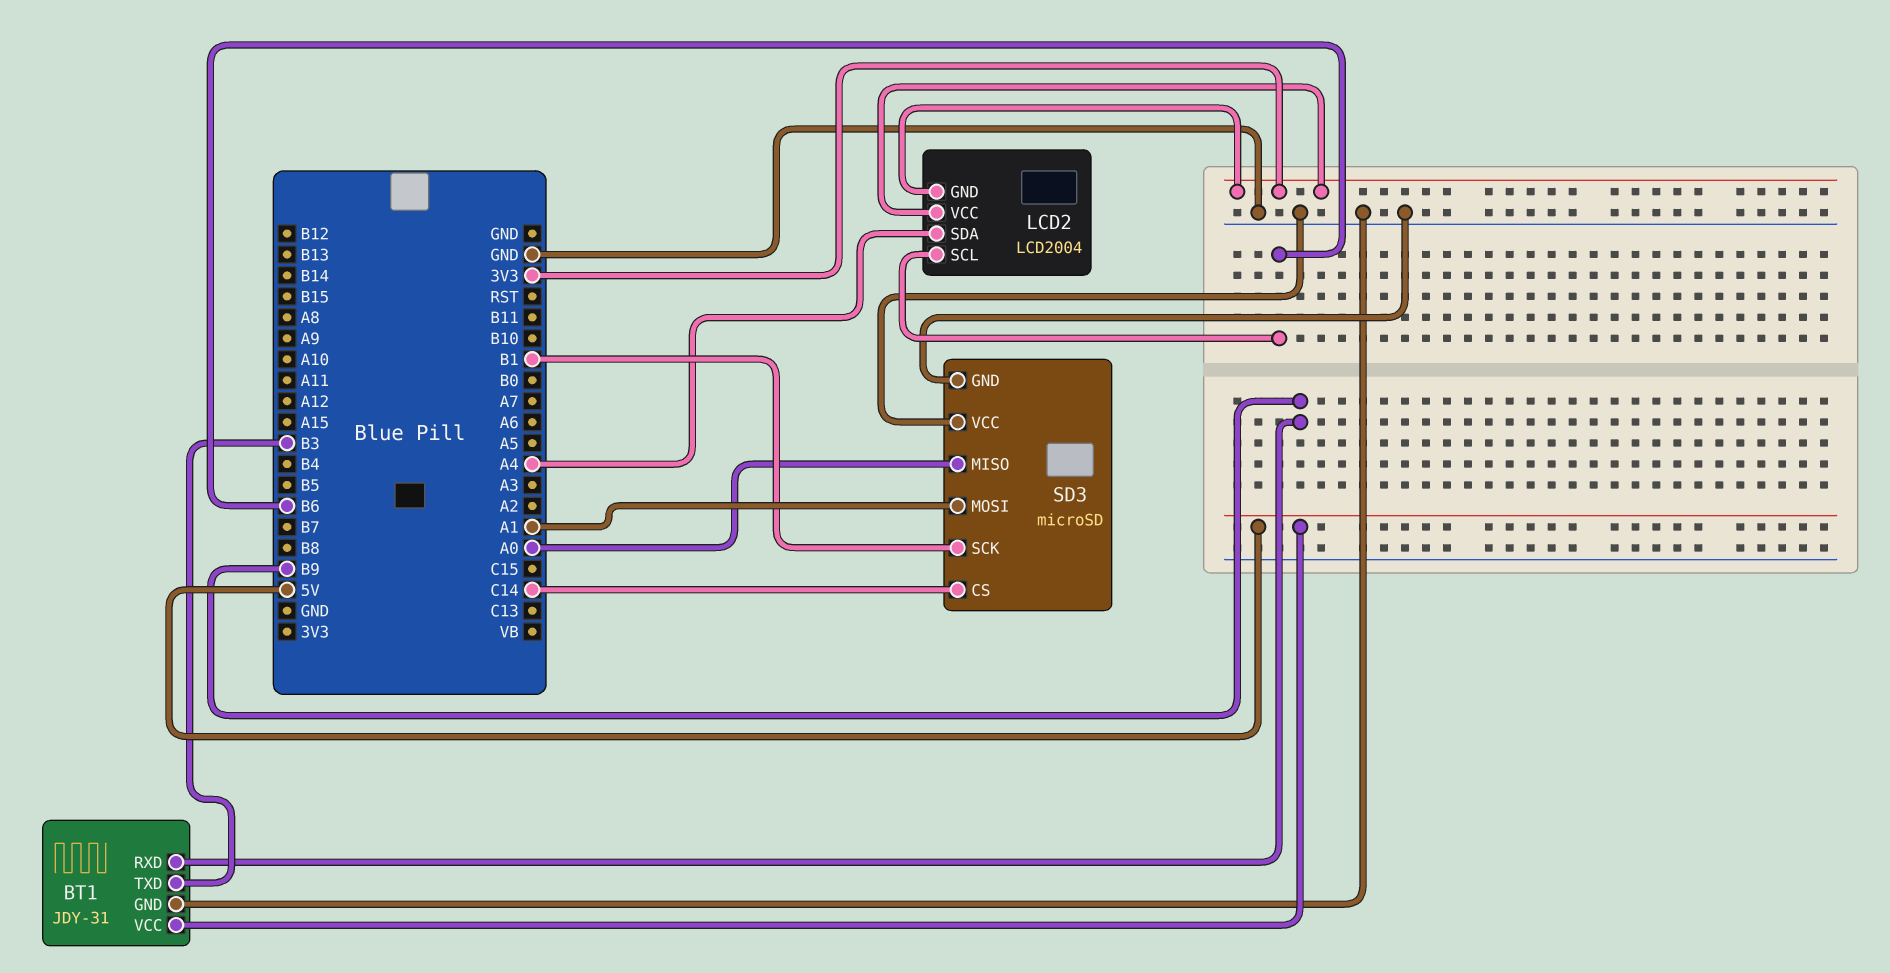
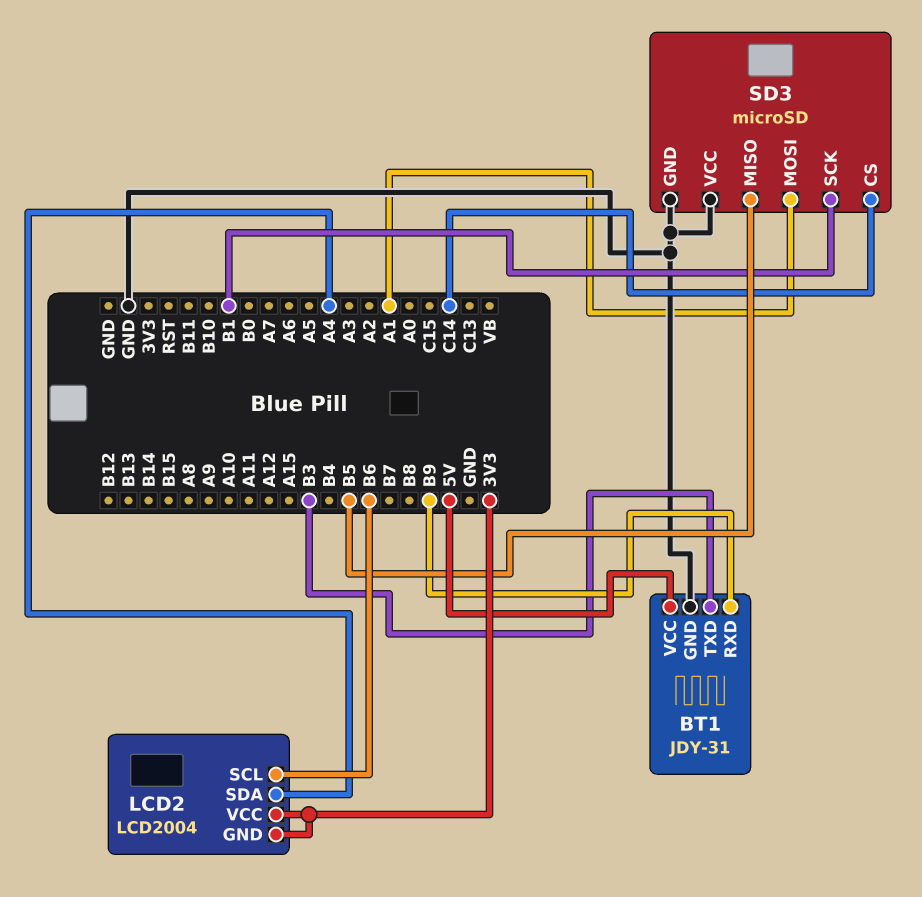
SD3 pin MISO: A0 -> B5

